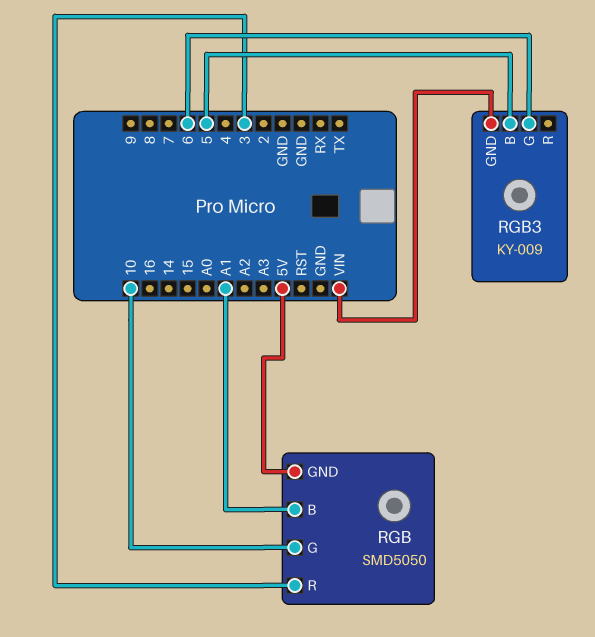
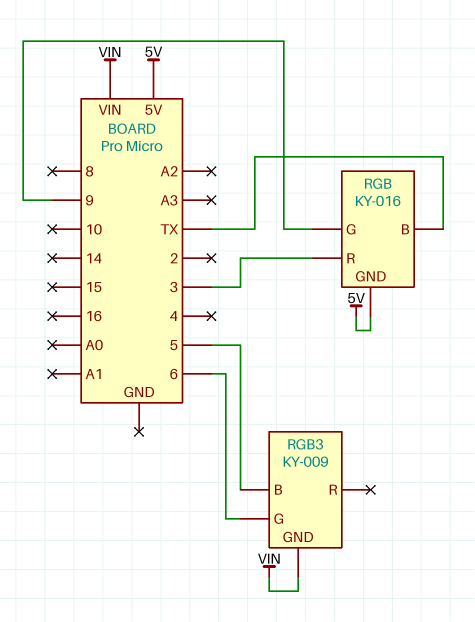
RGB: SMD5050 -> KY-016
RGB pin B: A1 -> TX
RGB pin G: 10 -> 9

